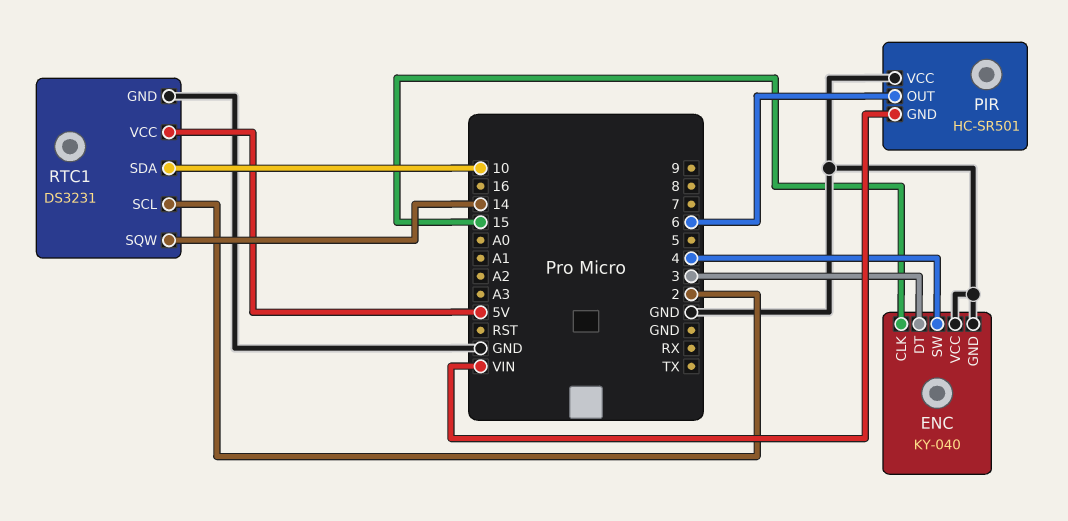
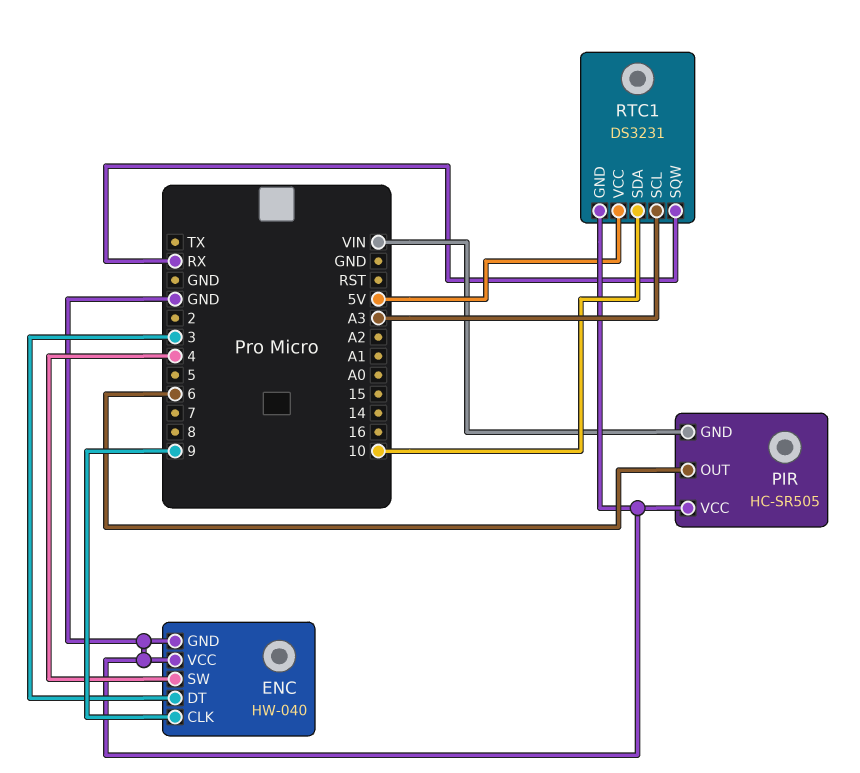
ENC: KY-040 -> HW-040
ENC pin CLK: 15 -> 9
PIR: HC-SR501 -> HC-SR505
RTC1 pin SCL: 2 -> A3
RTC1 pin SQW: 14 -> RX

